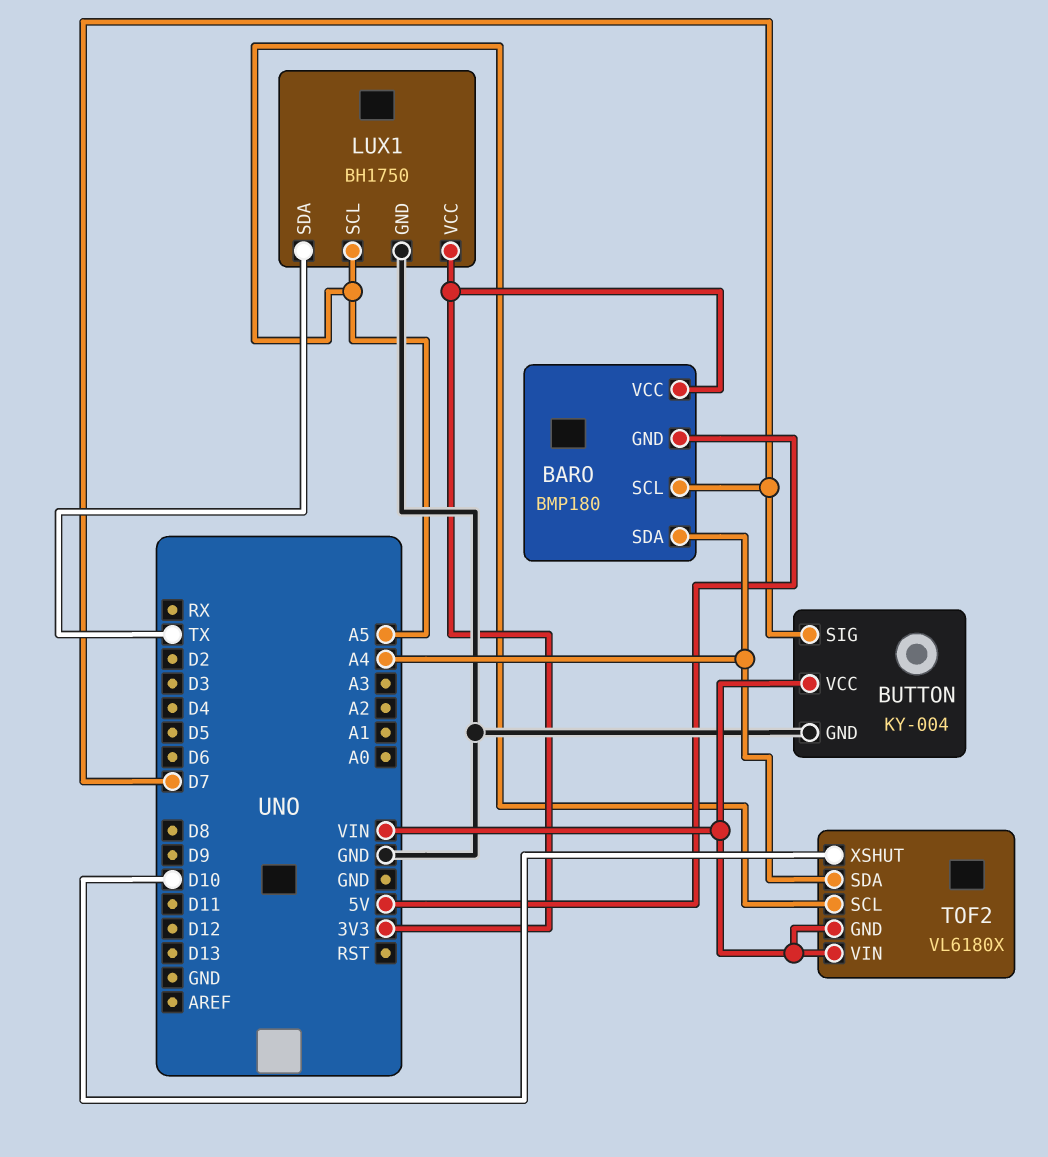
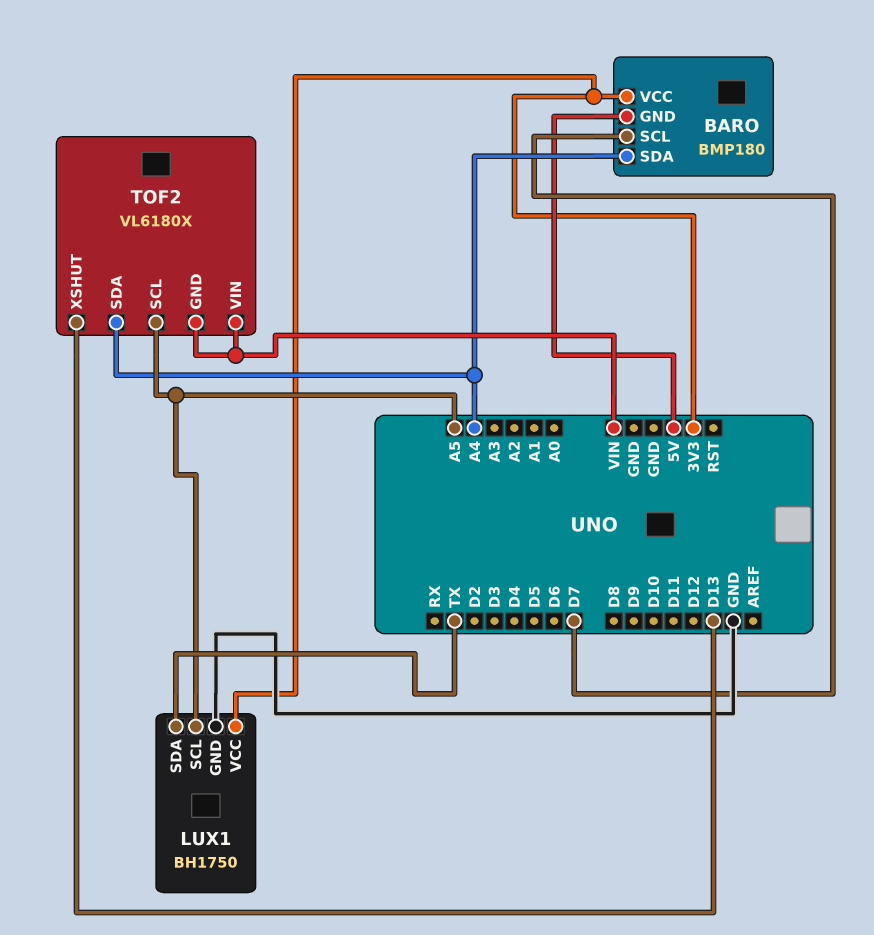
BUTTON: KY-004 -> none
BUTTON pin GND: GND -> none
BUTTON pin SIG: D7 -> none
BUTTON pin VCC: VIN -> none
TOF2 pin XSHUT: D10 -> D13

